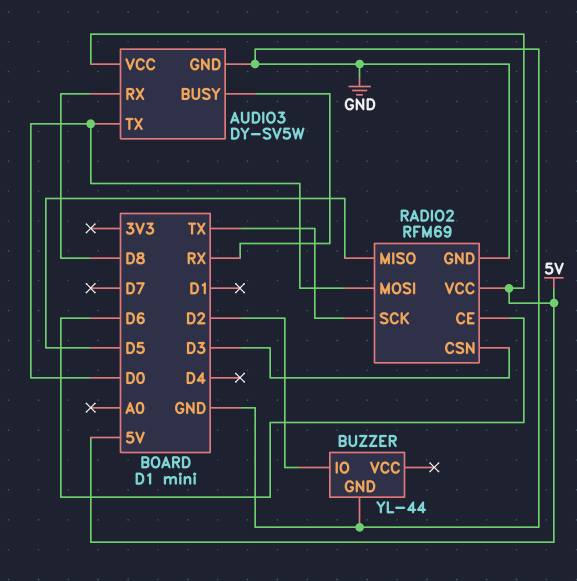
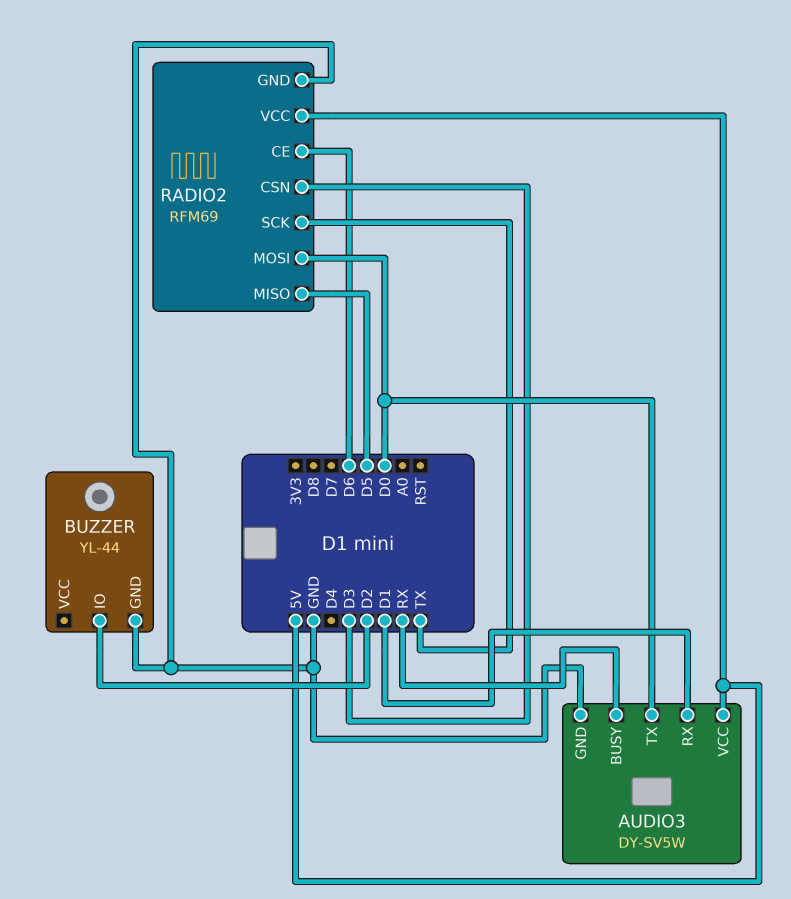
AUDIO3 pin RX: D8 -> D1

